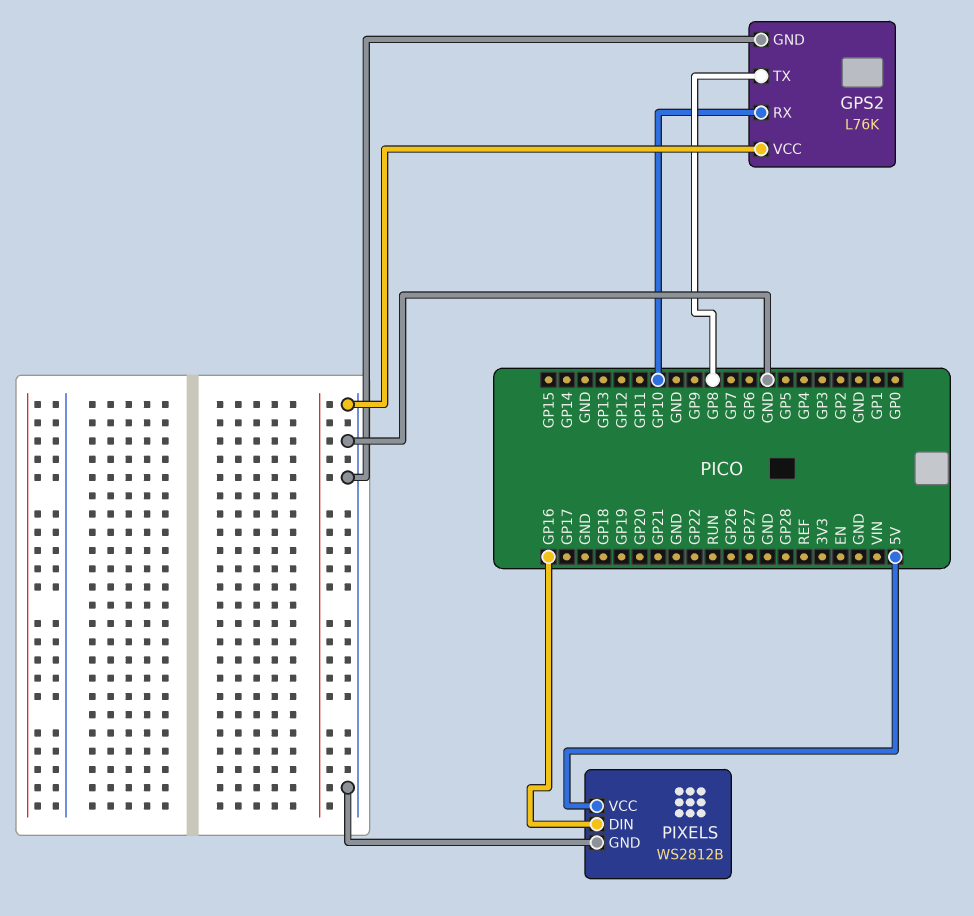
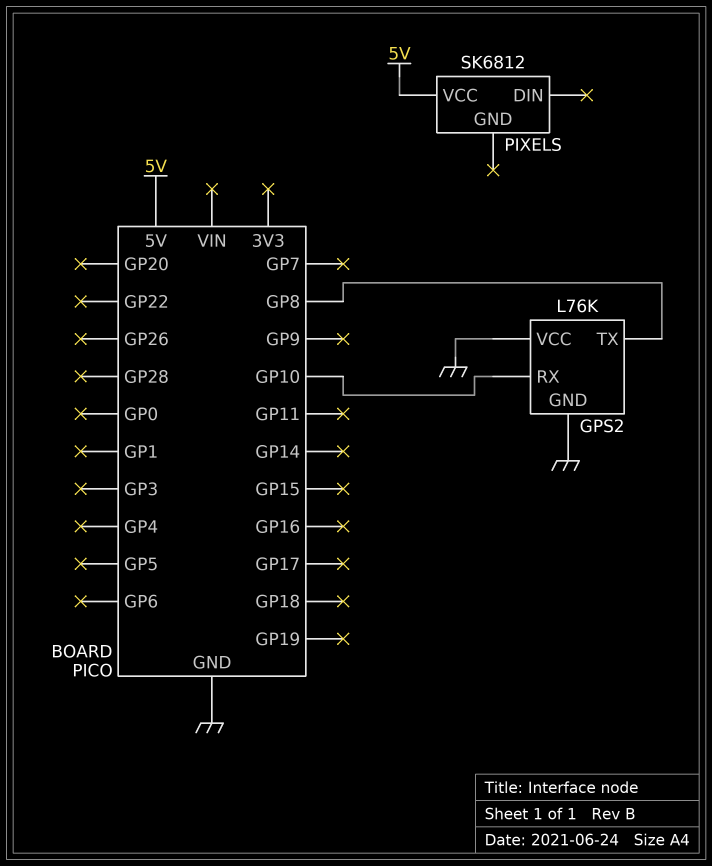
PIXELS: WS2812B -> SK6812
PIXELS pin DIN: GP16 -> none
PIXELS pin GND: GND -> none

